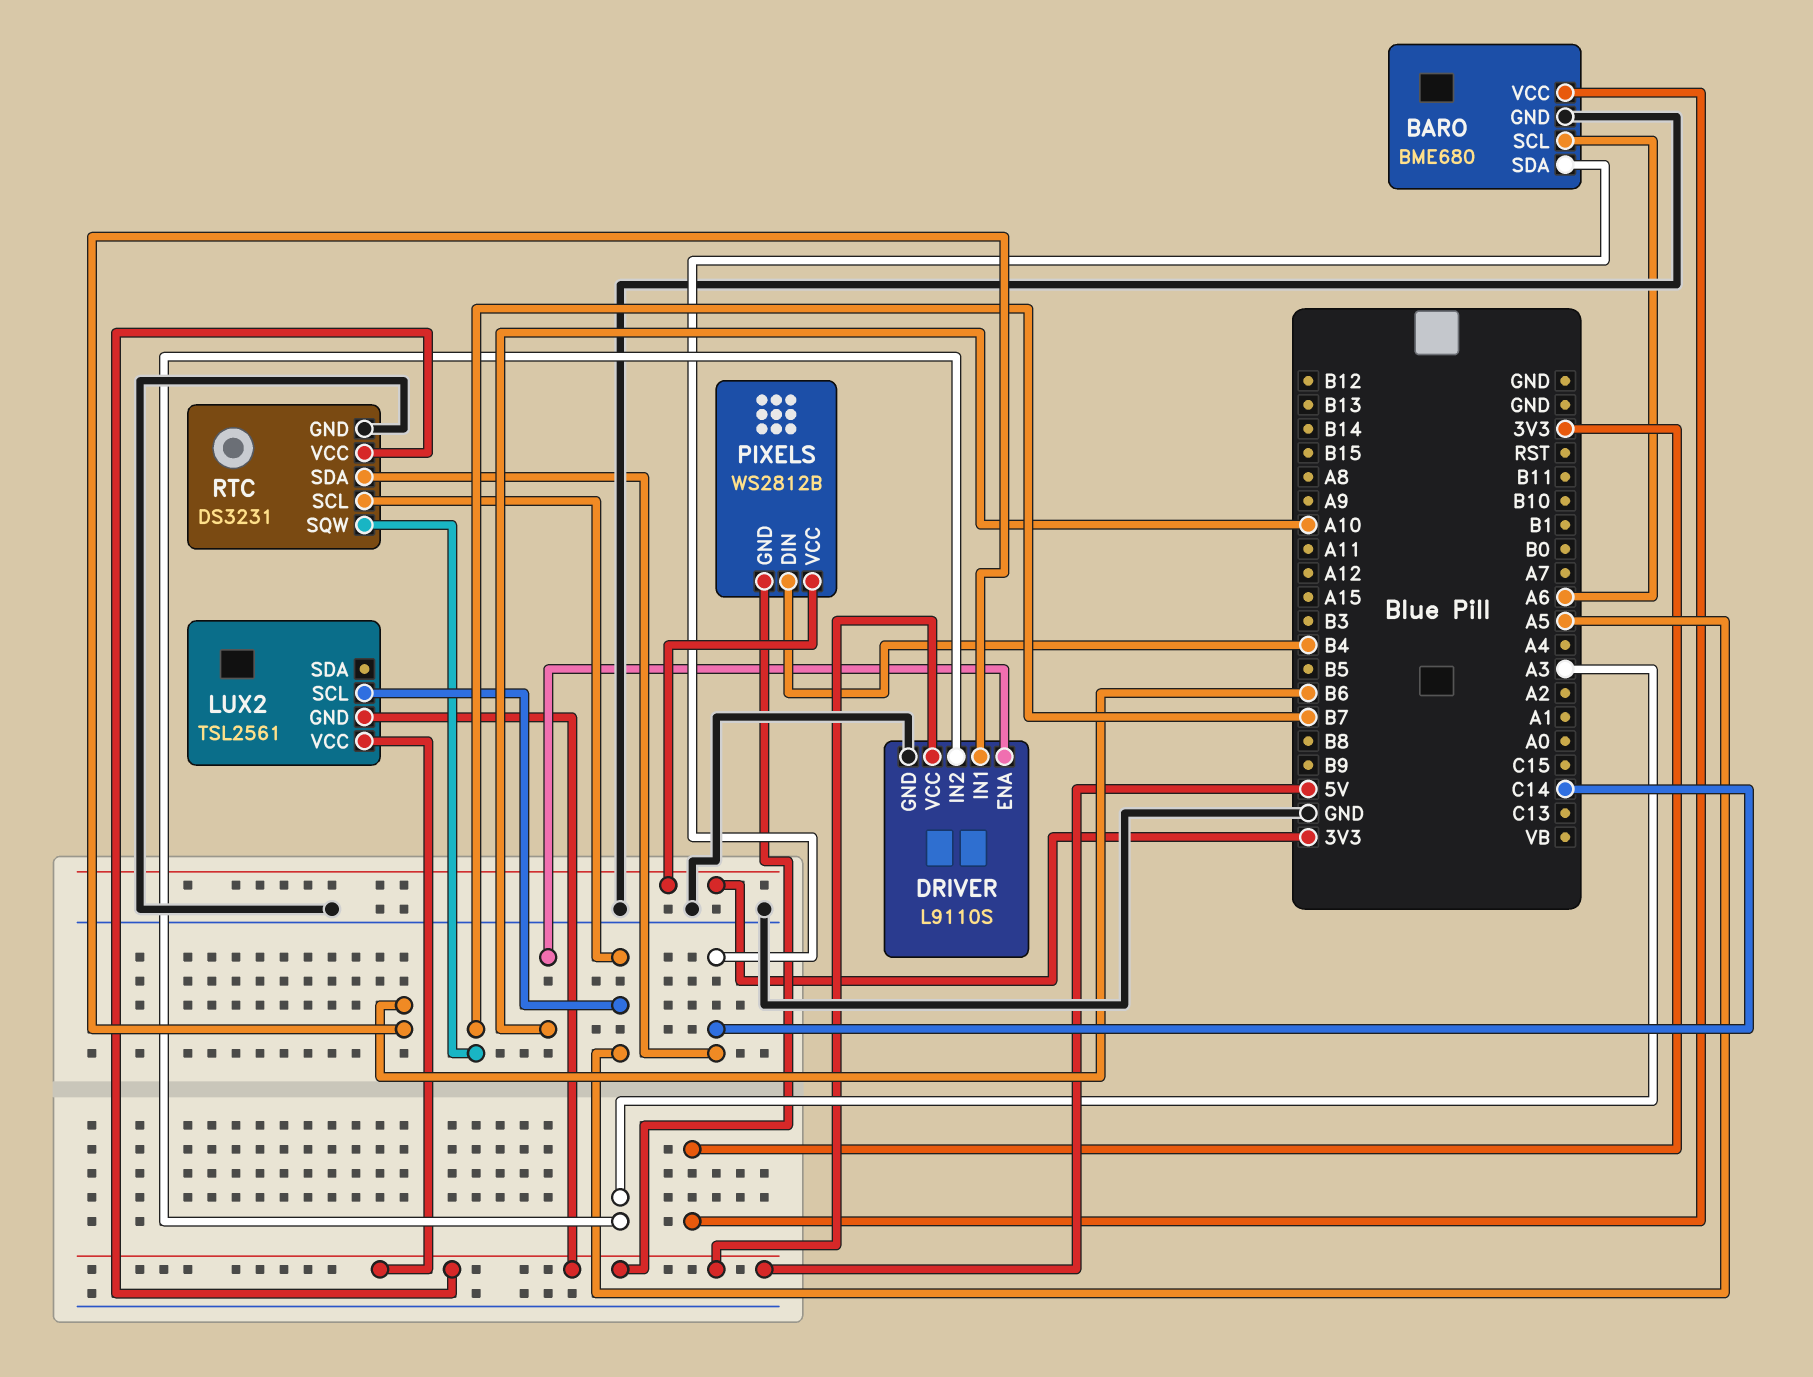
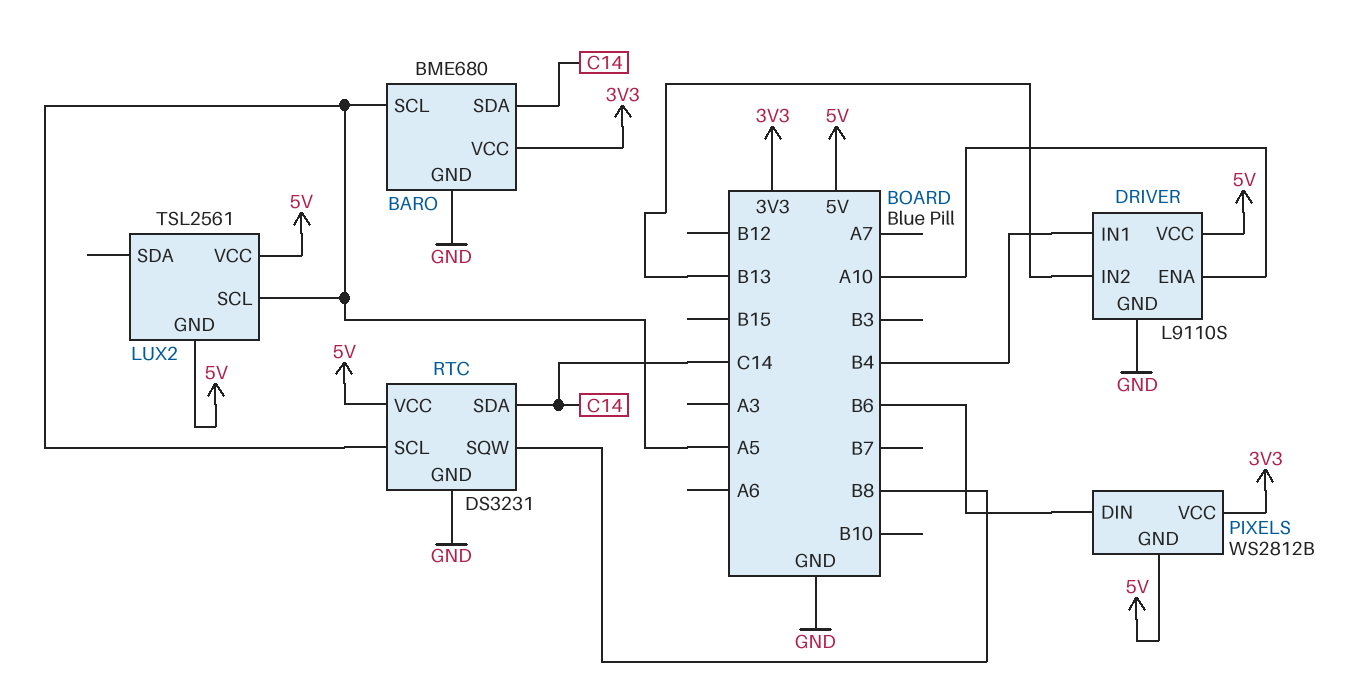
BARO pin SCL: A6 -> A5
DRIVER pin IN1: B6 -> B4
DRIVER pin IN2: A3 -> B13
PIXELS pin DIN: B4 -> B6
RTC pin SQW: B7 -> B8

